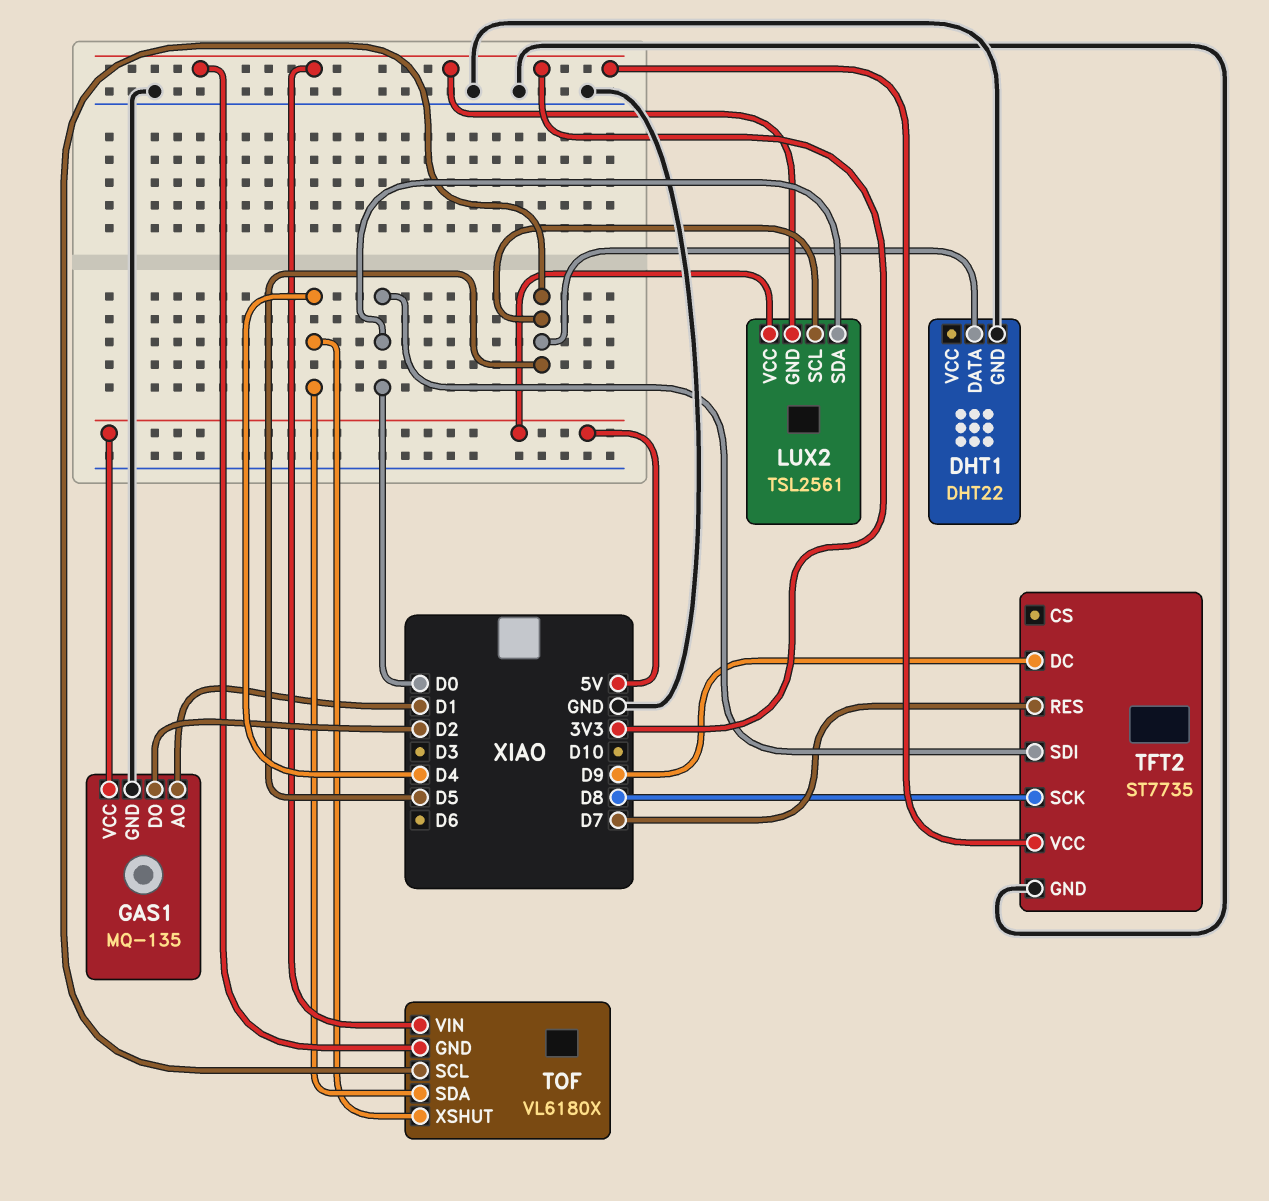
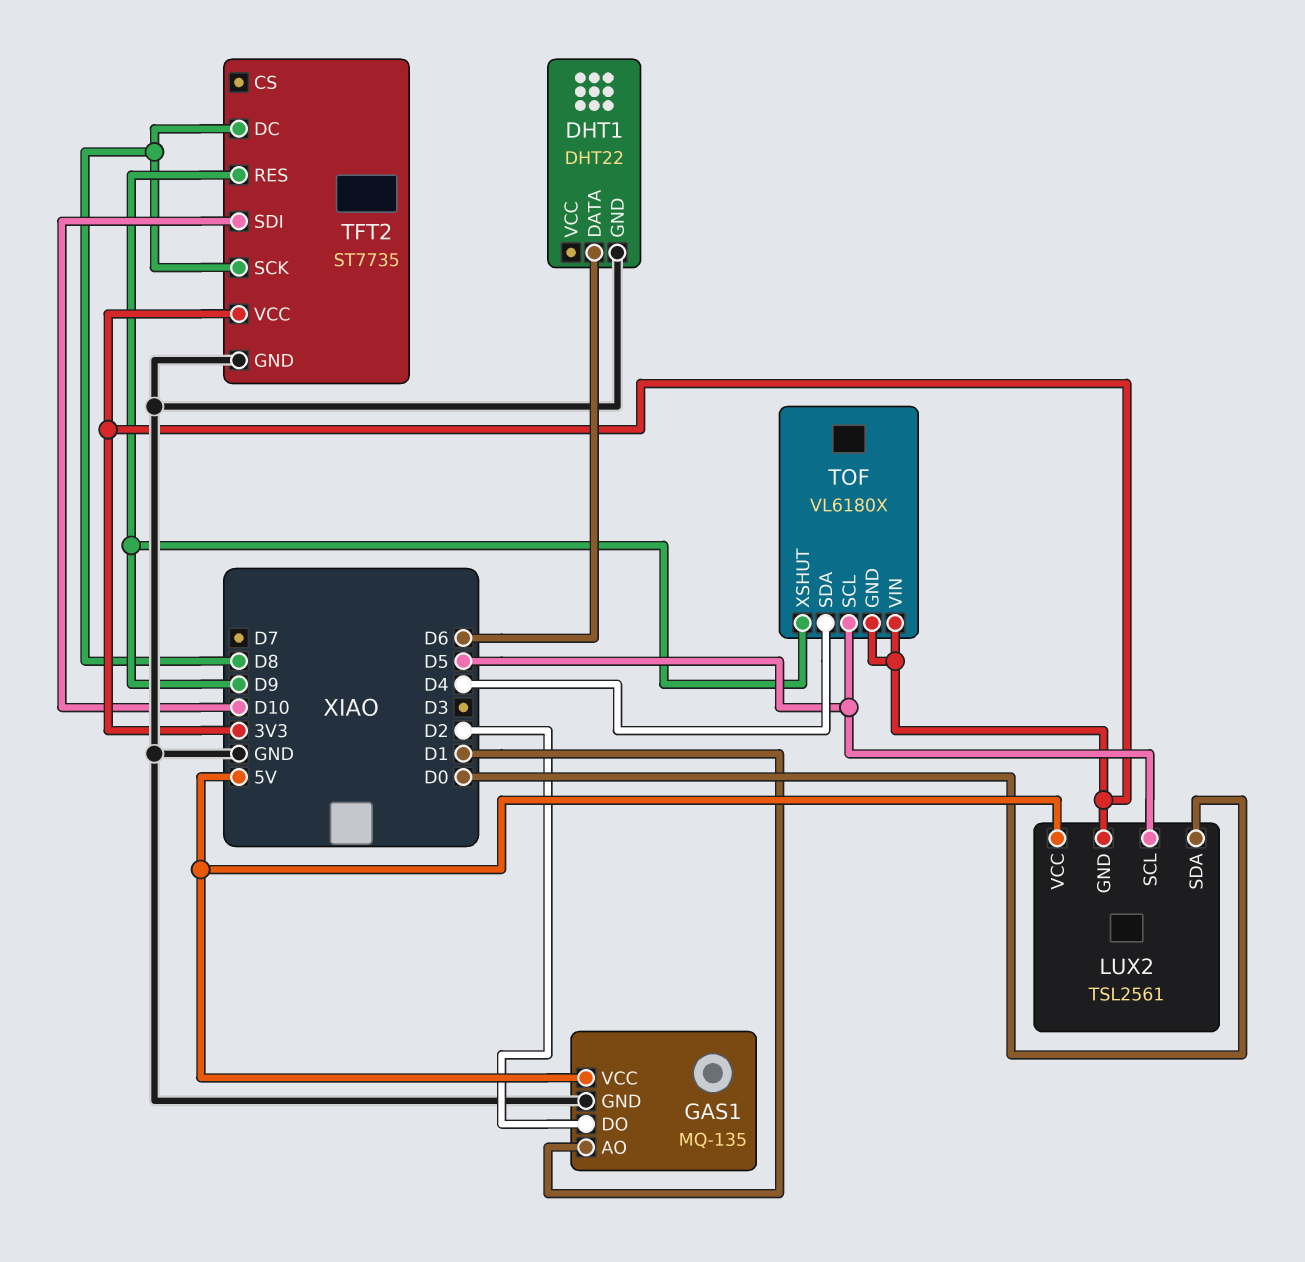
DHT1 pin DATA: D5 -> D6
TFT2 pin DC: D9 -> D8
TFT2 pin RES: D7 -> D9
TFT2 pin SDI: D0 -> D10
TOF pin XSHUT: D4 -> D9

